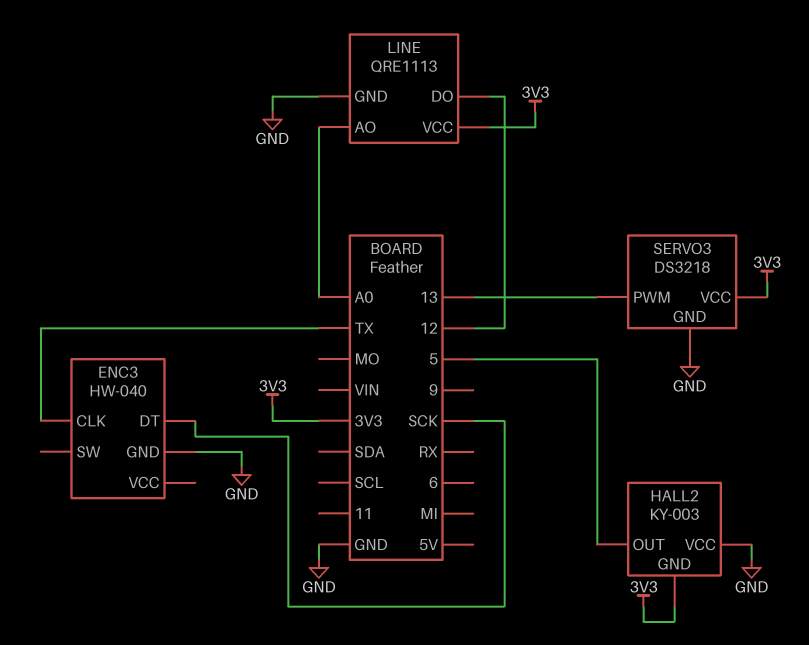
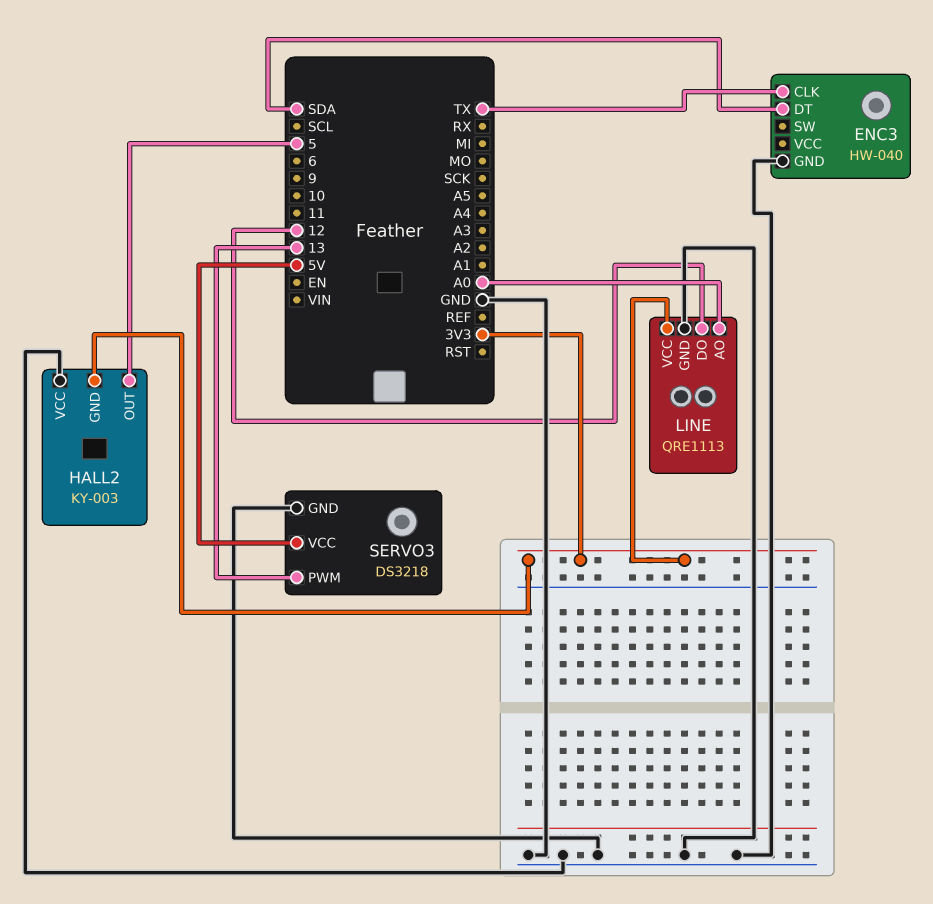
ENC3 pin DT: SCK -> SDA
SERVO3 pin VCC: 3V3 -> 5V

